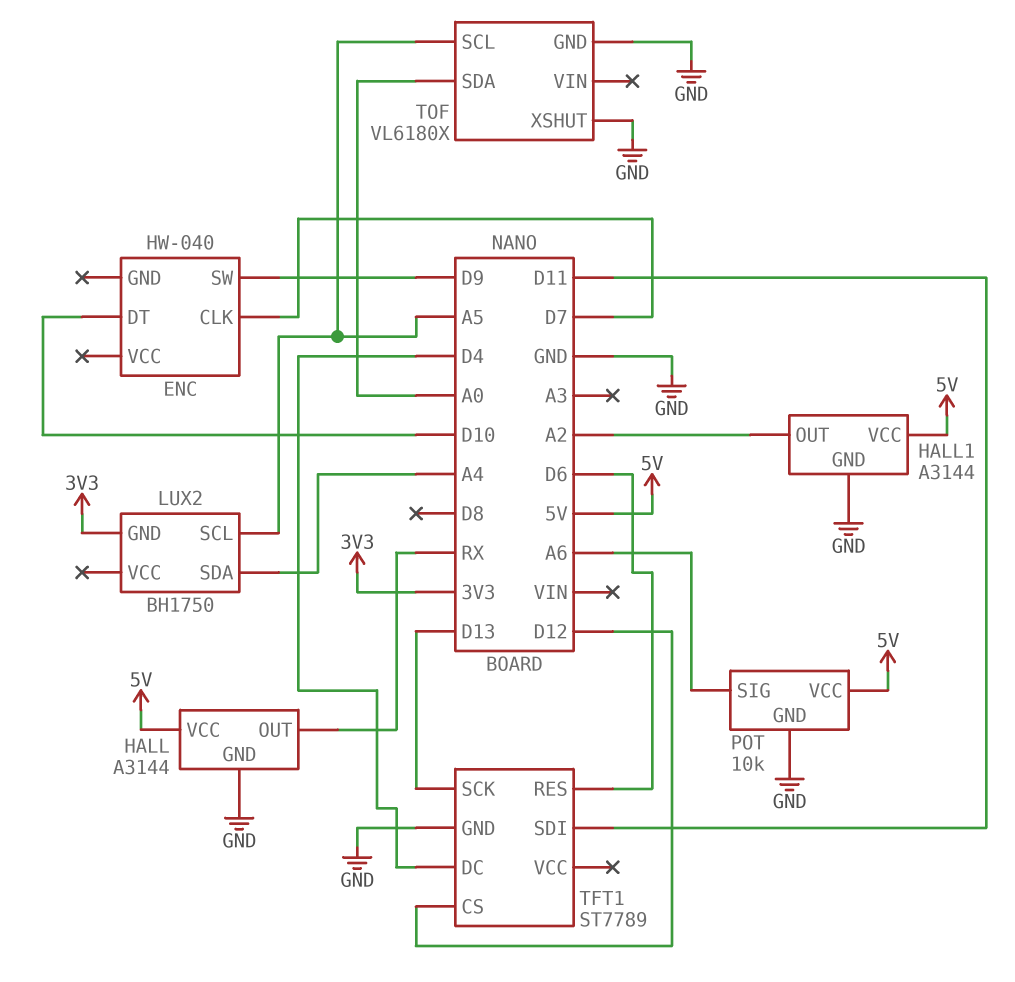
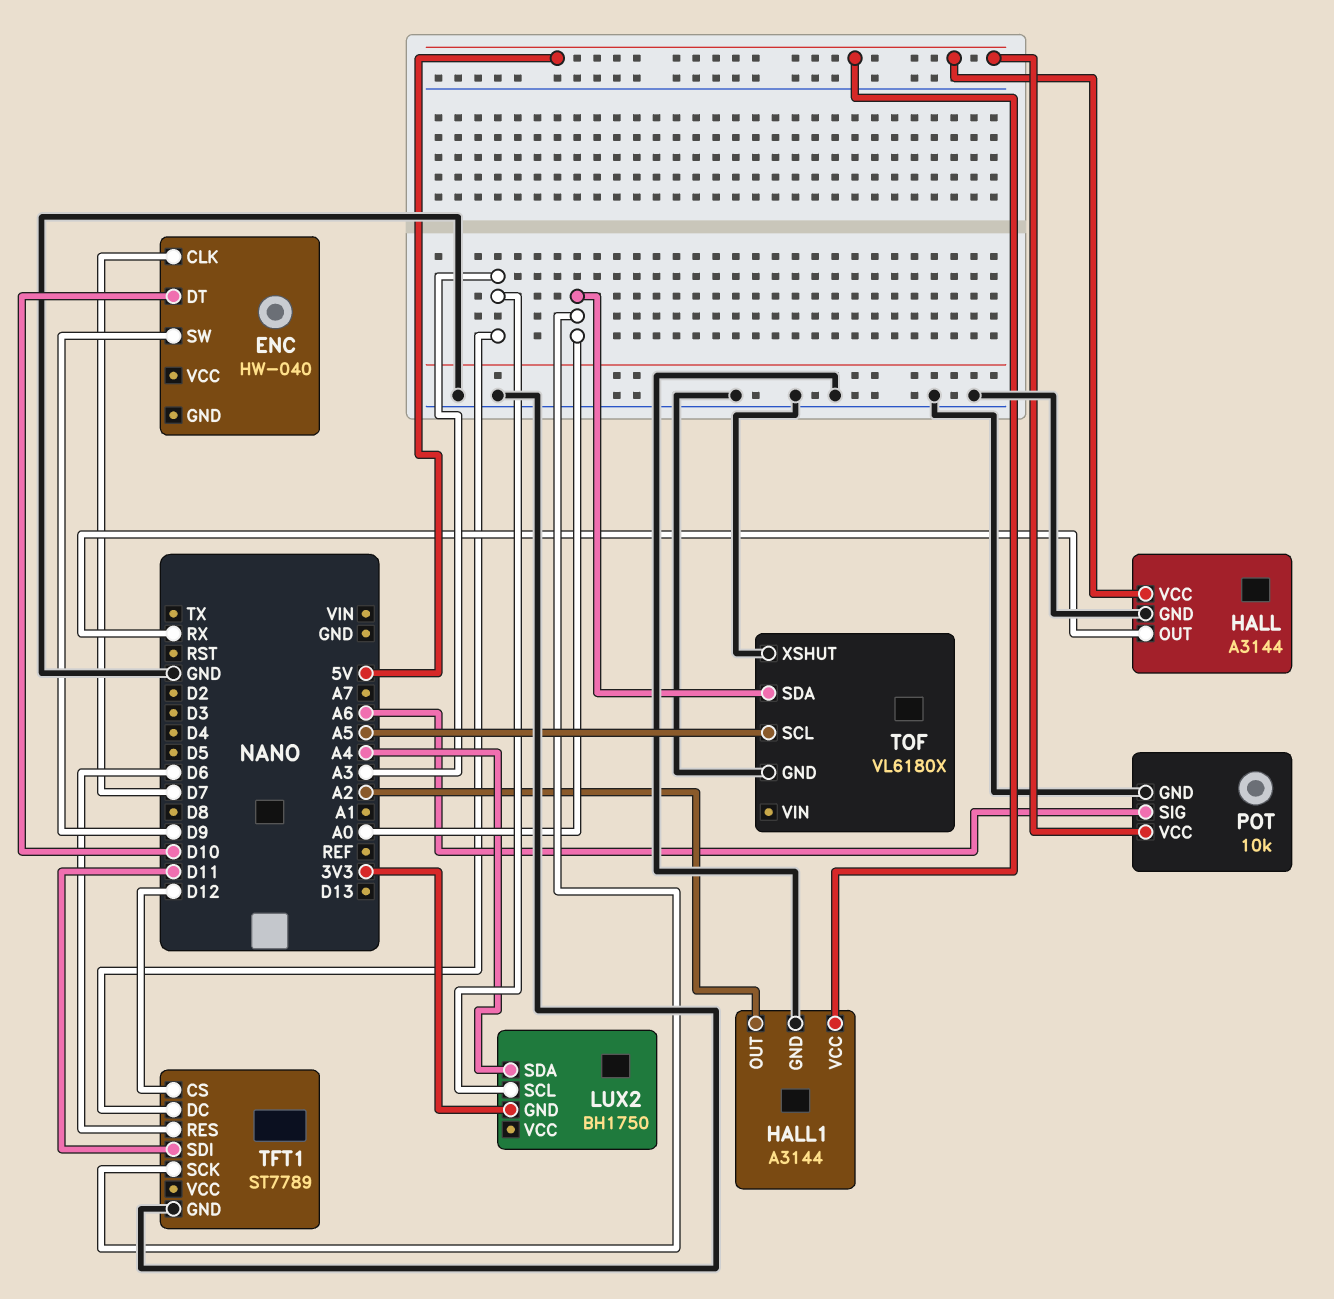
LUX2 pin SCL: A5 -> A3
TFT1 pin DC: D4 -> A3
TFT1 pin SCK: D13 -> A0

